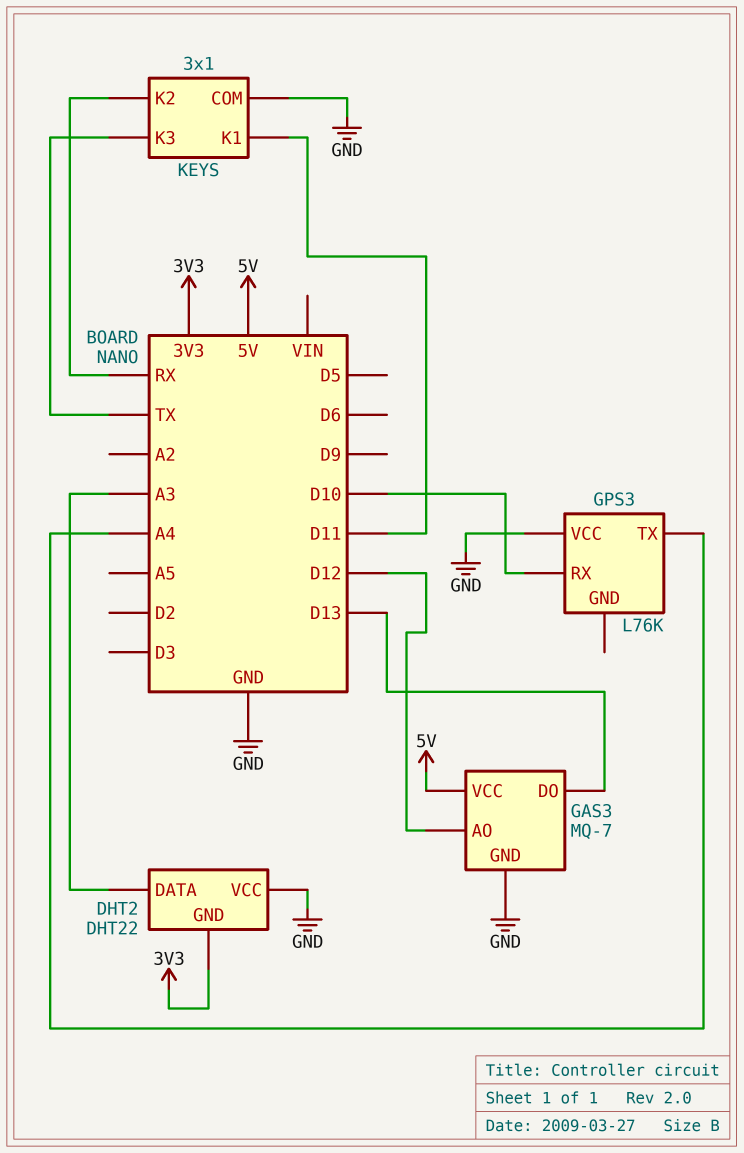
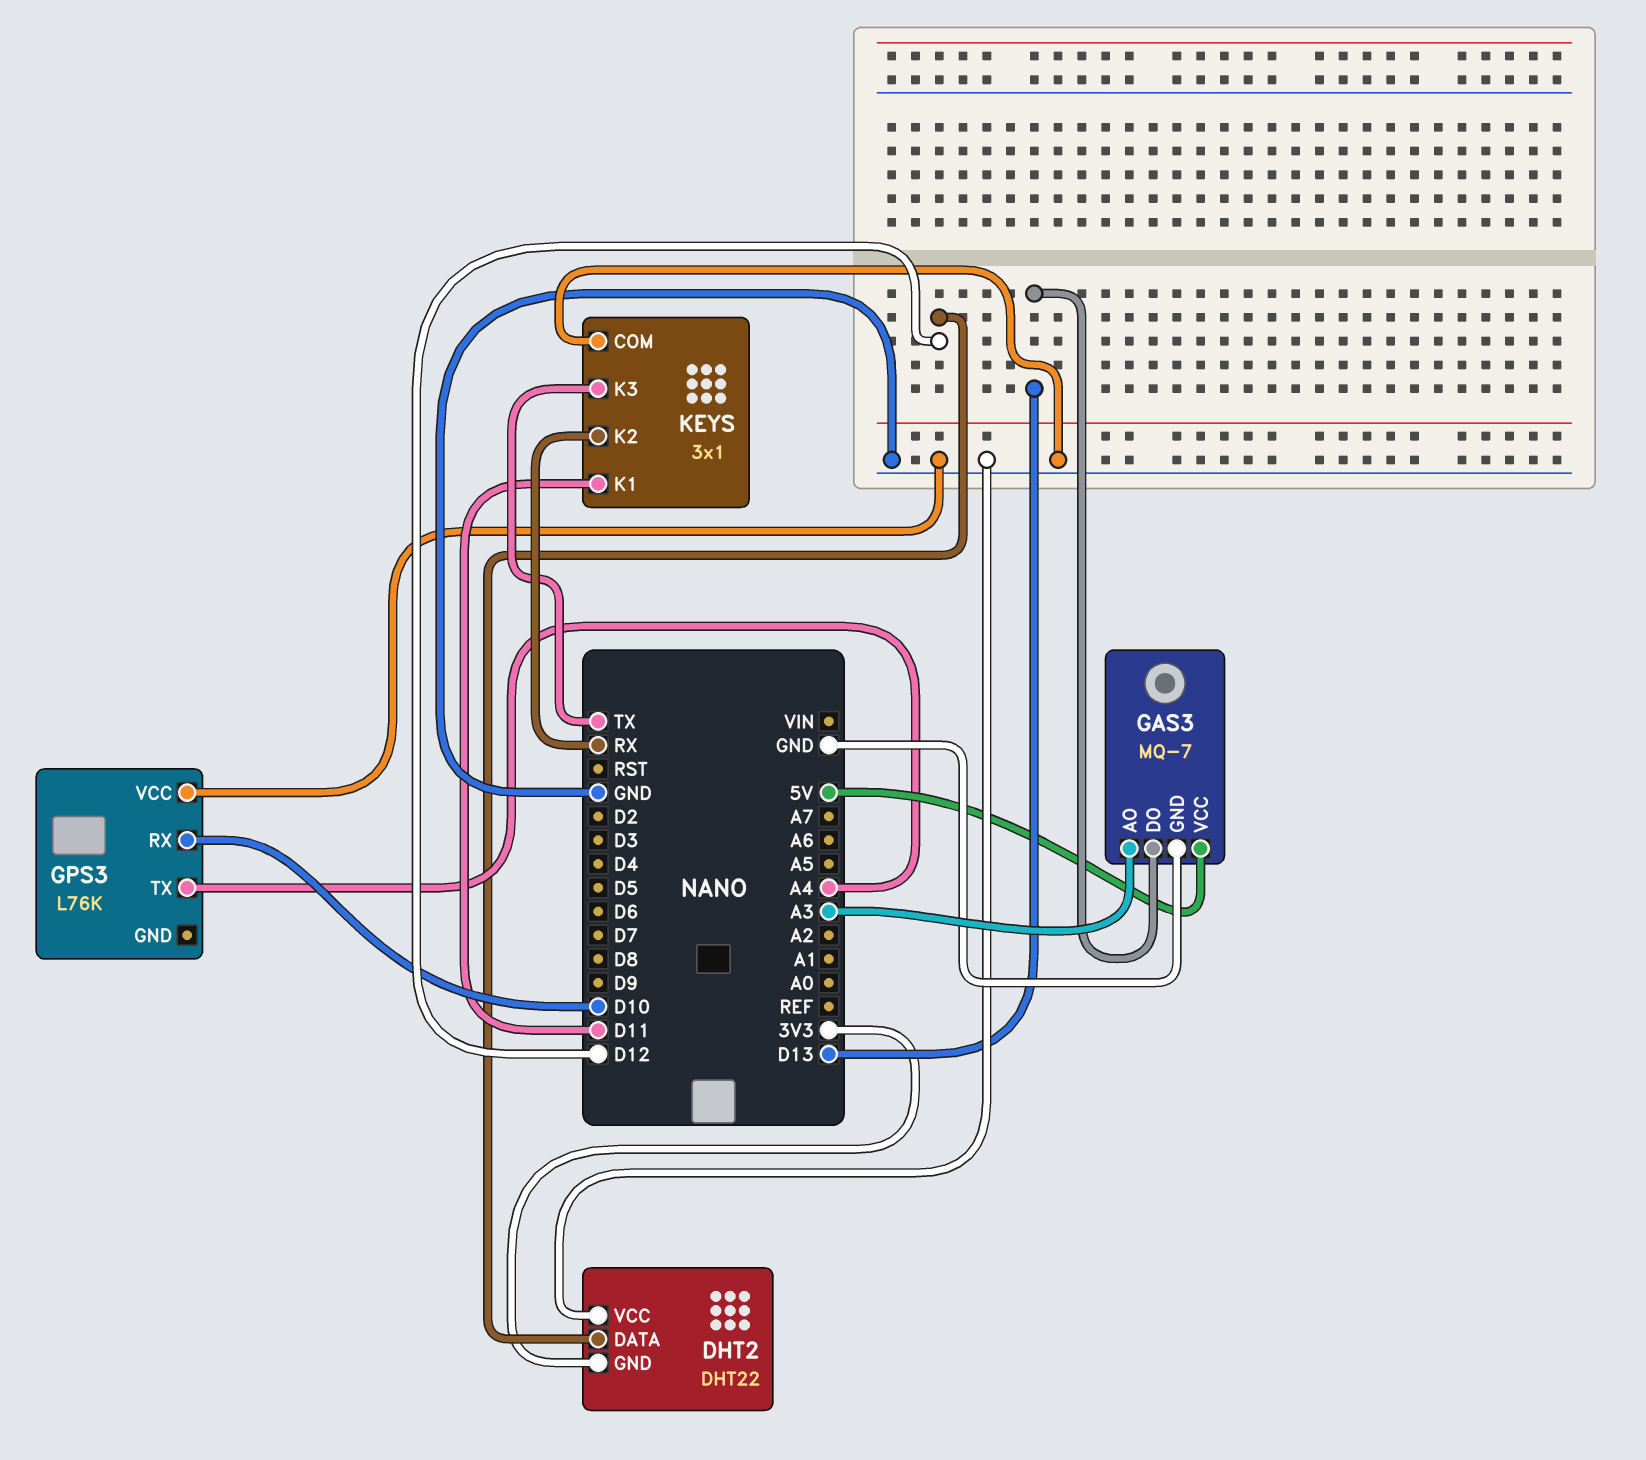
DHT2 pin DATA: A3 -> D12
GAS3 pin AO: D12 -> A3

